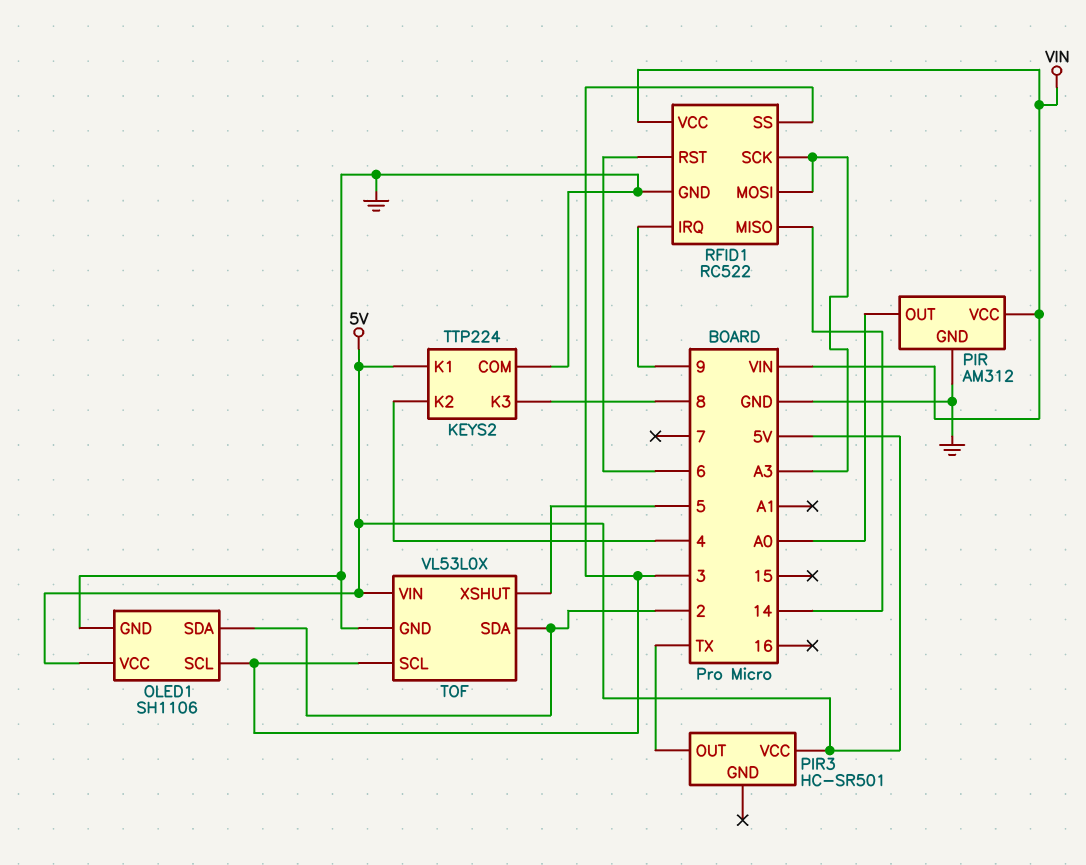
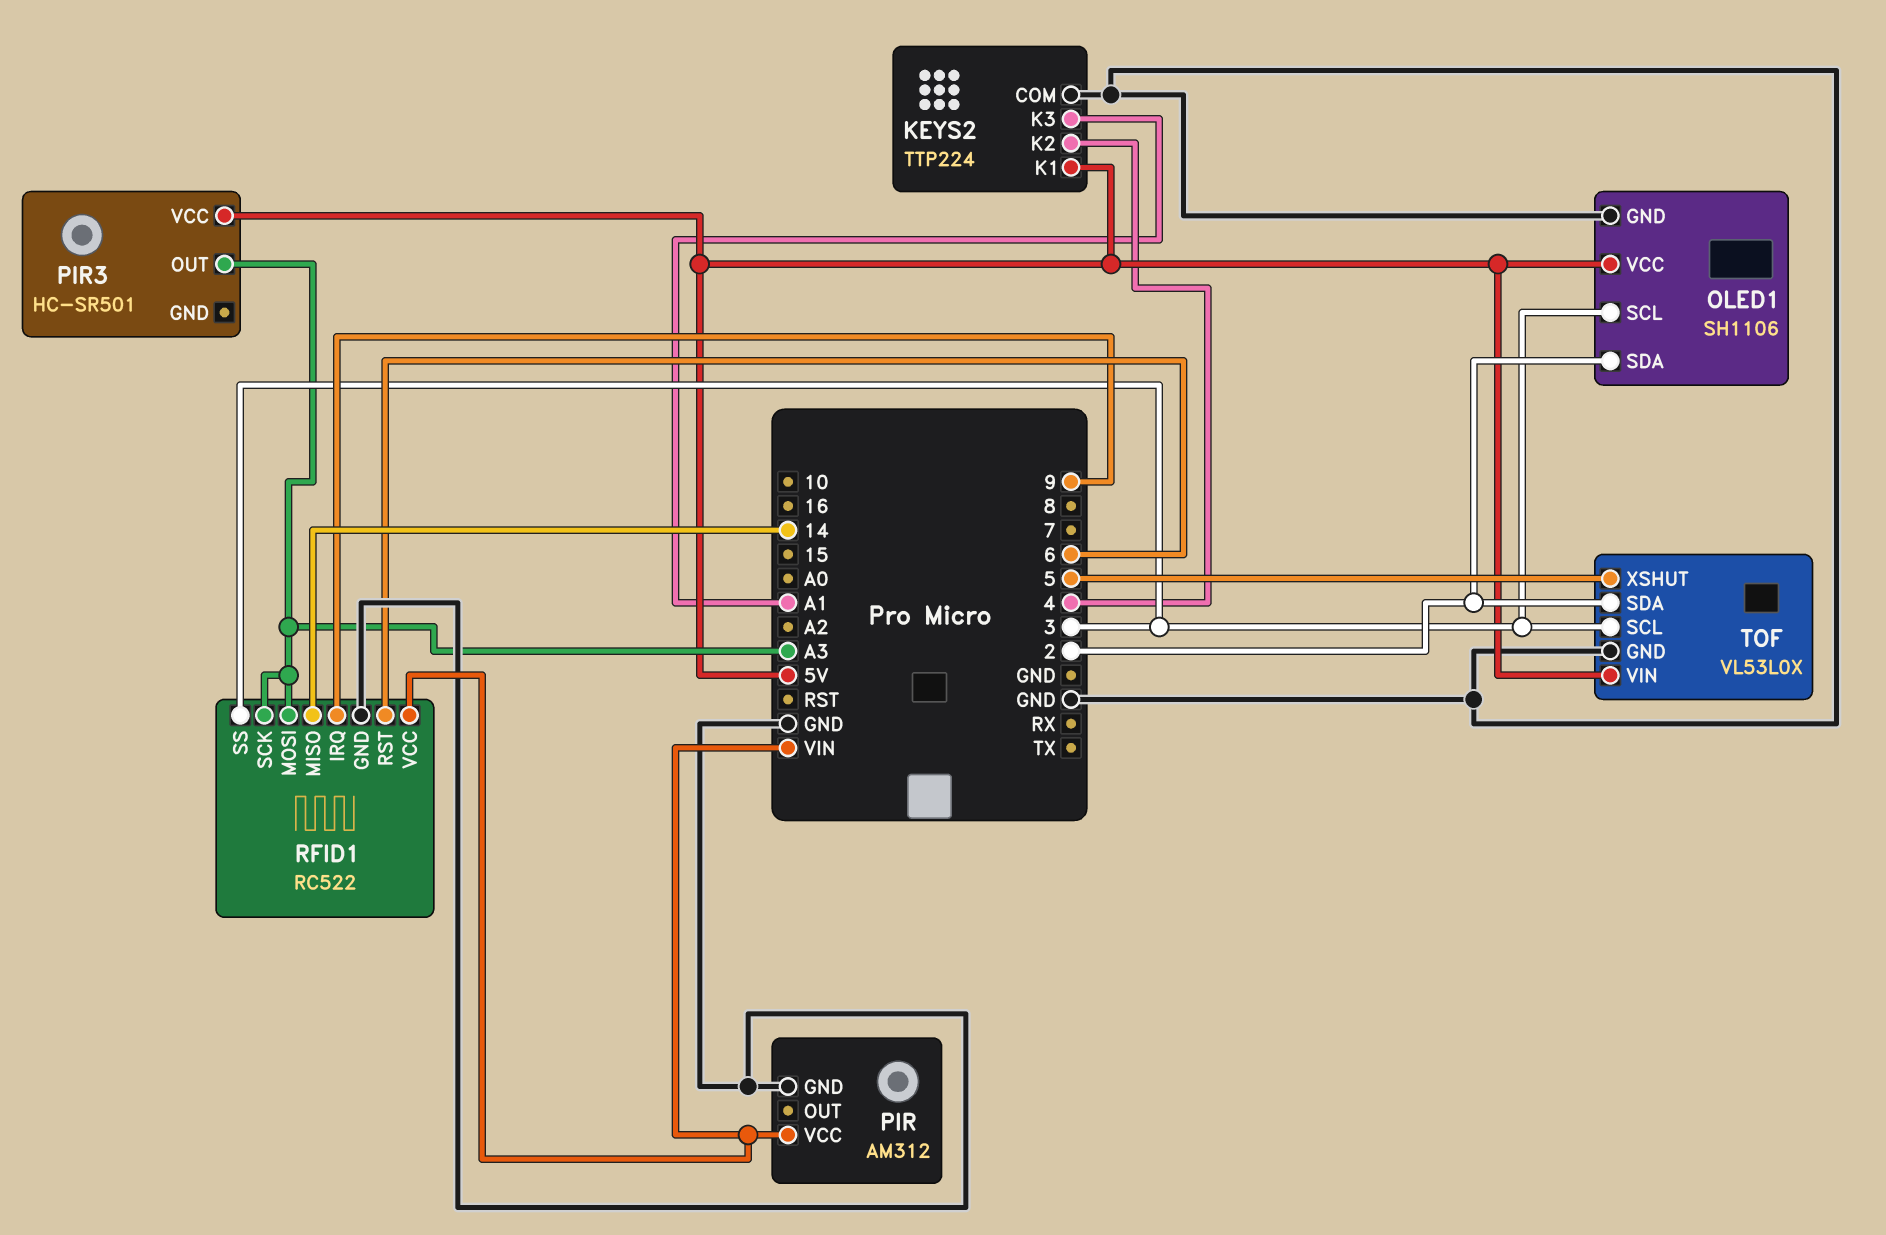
KEYS2 pin K3: 8 -> A1
PIR pin OUT: A0 -> none
PIR3 pin OUT: TX -> A3

